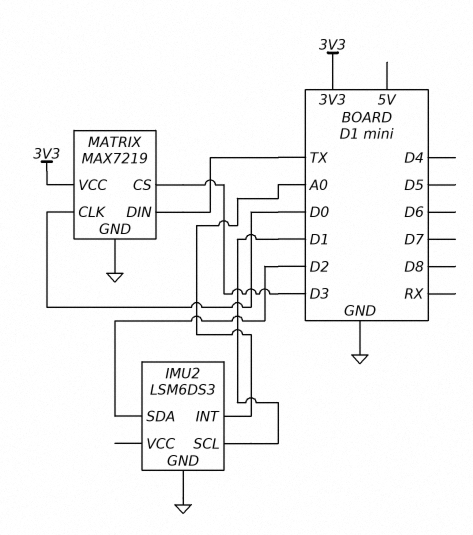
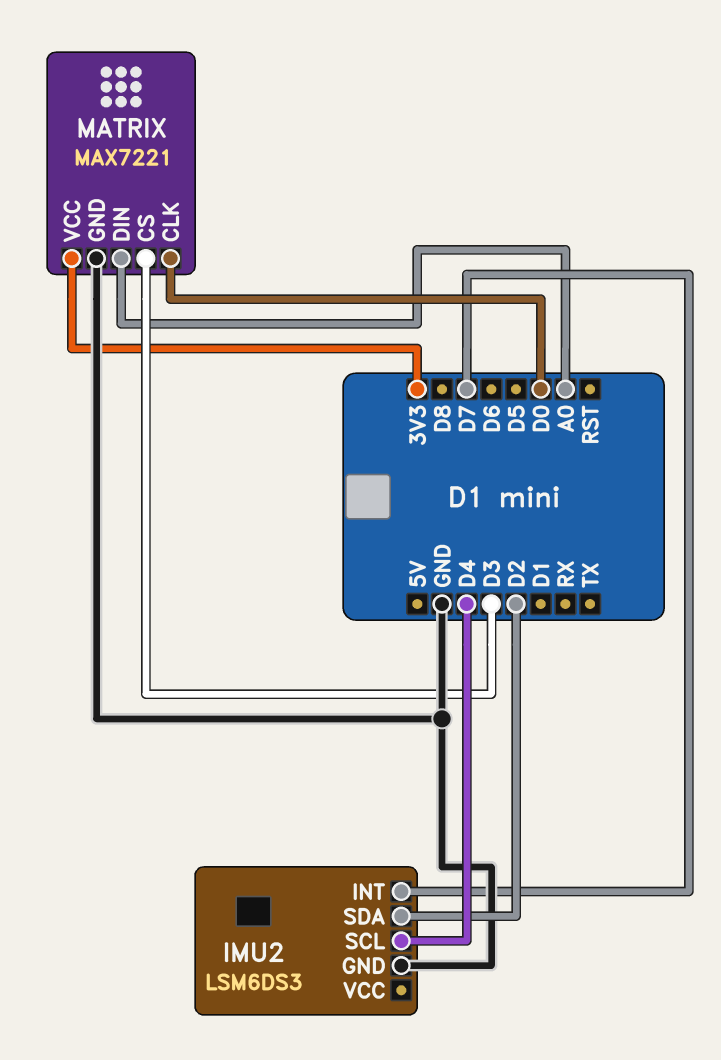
IMU2 pin INT: A0 -> D7
IMU2 pin SCL: D1 -> D4
MATRIX: MAX7219 -> MAX7221
MATRIX pin DIN: TX -> A0

